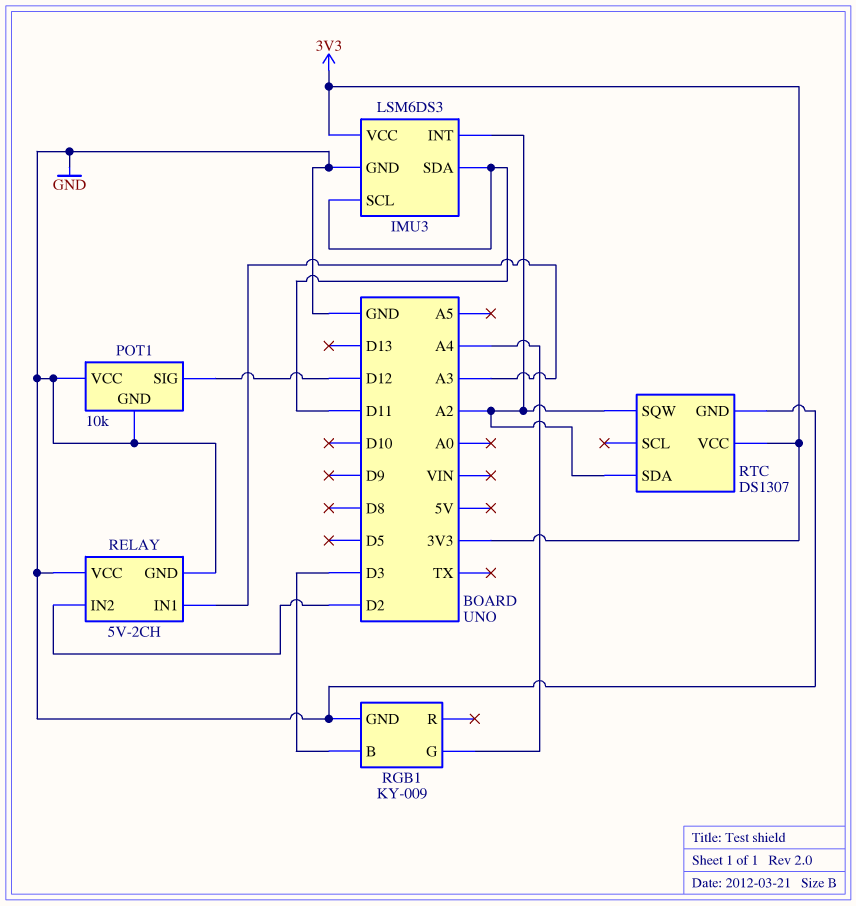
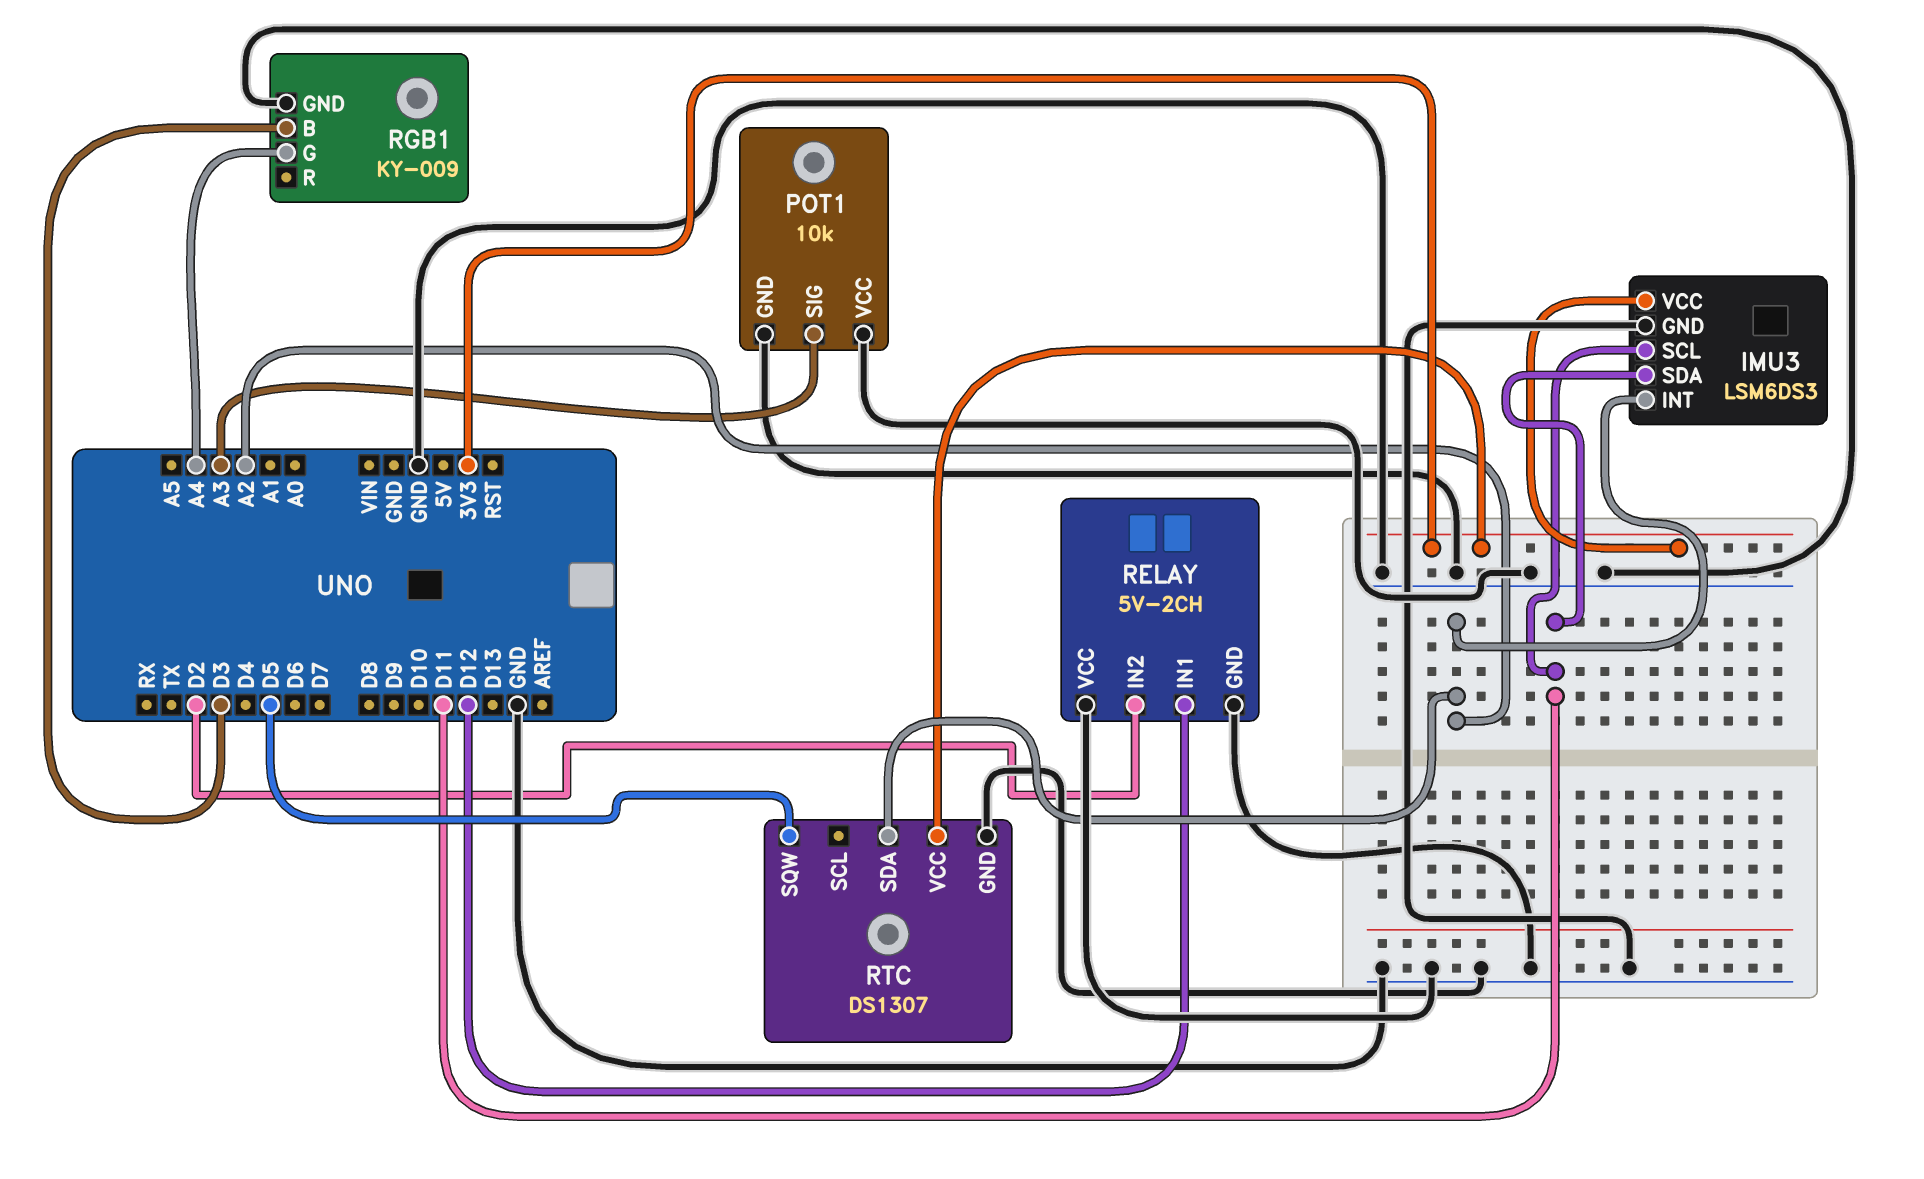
POT1 pin SIG: D12 -> A3
RELAY pin IN1: A3 -> D12
RTC pin SQW: A2 -> D5

